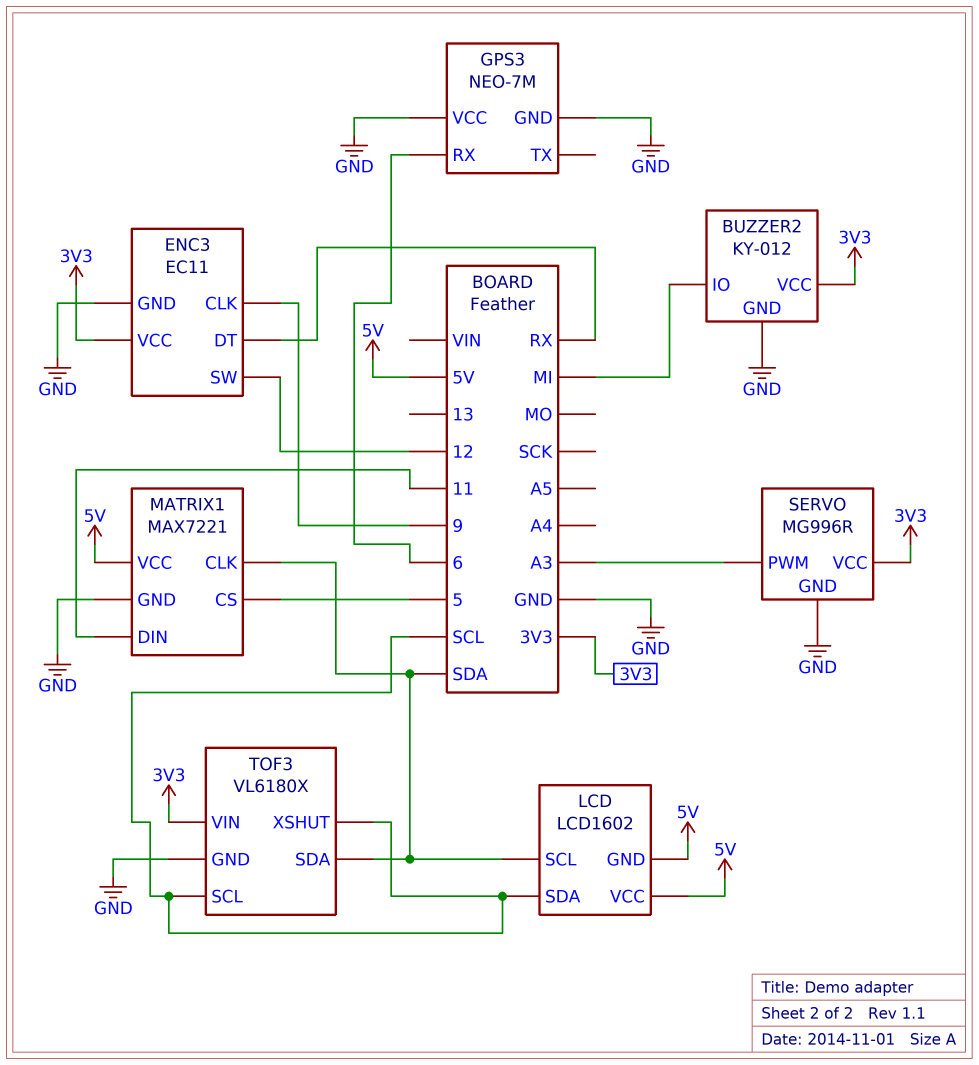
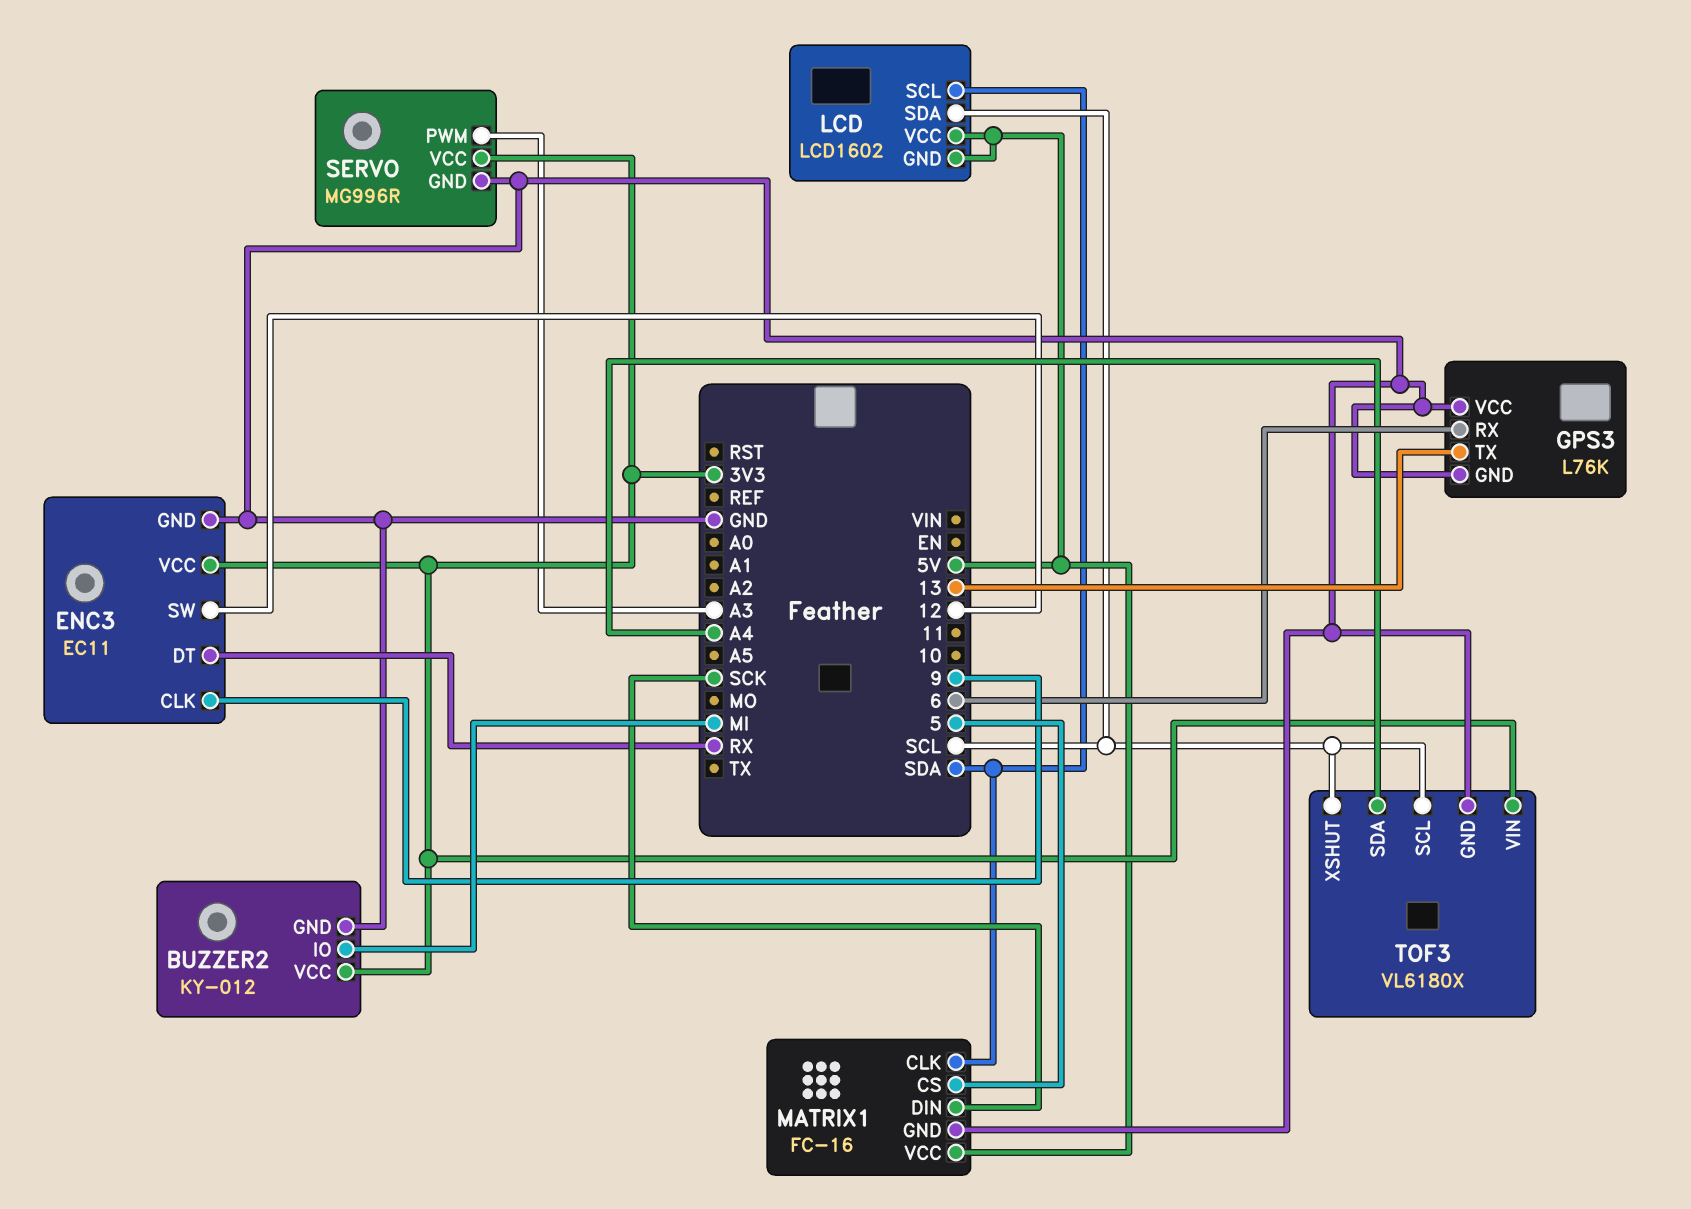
GPS3: NEO-7M -> L76K
GPS3 pin TX: none -> 13
MATRIX1: MAX7221 -> FC-16
MATRIX1 pin DIN: 11 -> SCK
TOF3 pin SDA: SDA -> A4

